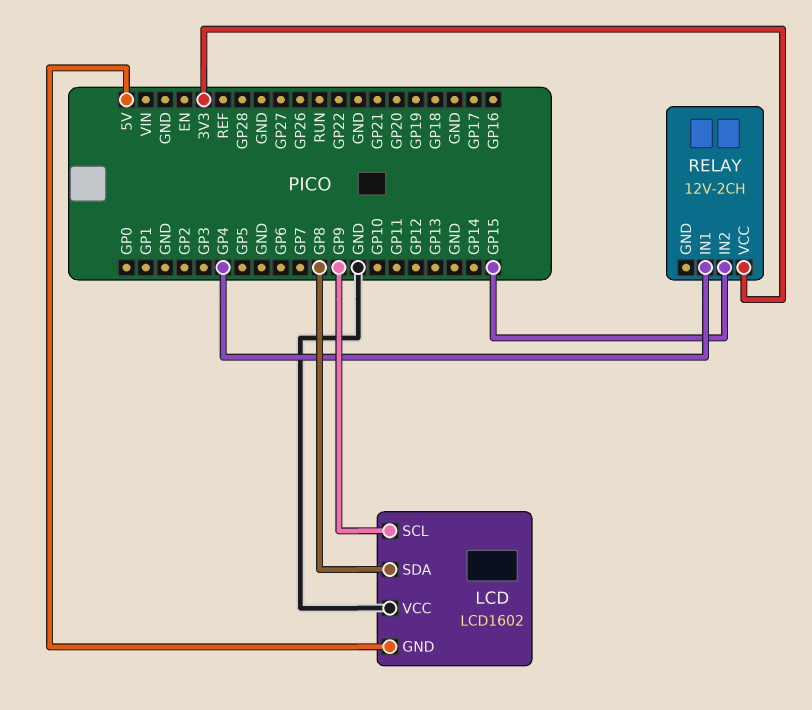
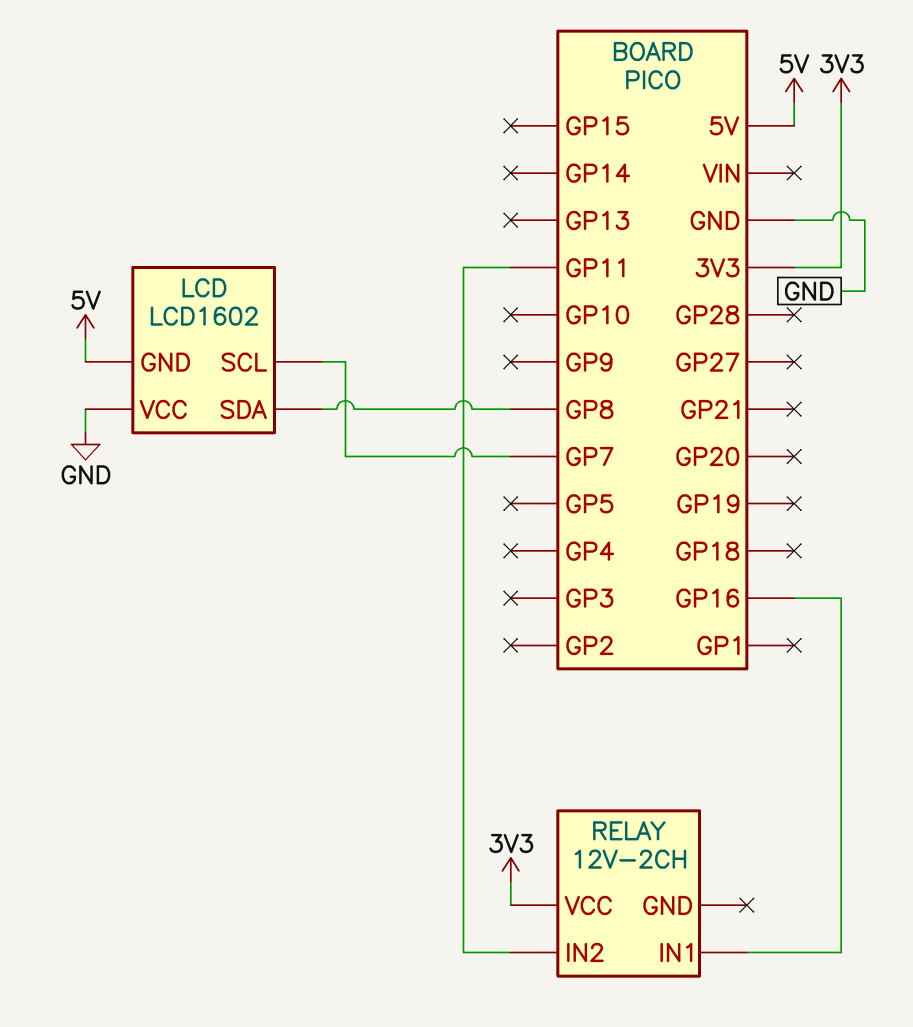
LCD pin SCL: GP9 -> GP7
RELAY pin IN1: GP4 -> GP16
RELAY pin IN2: GP15 -> GP11

